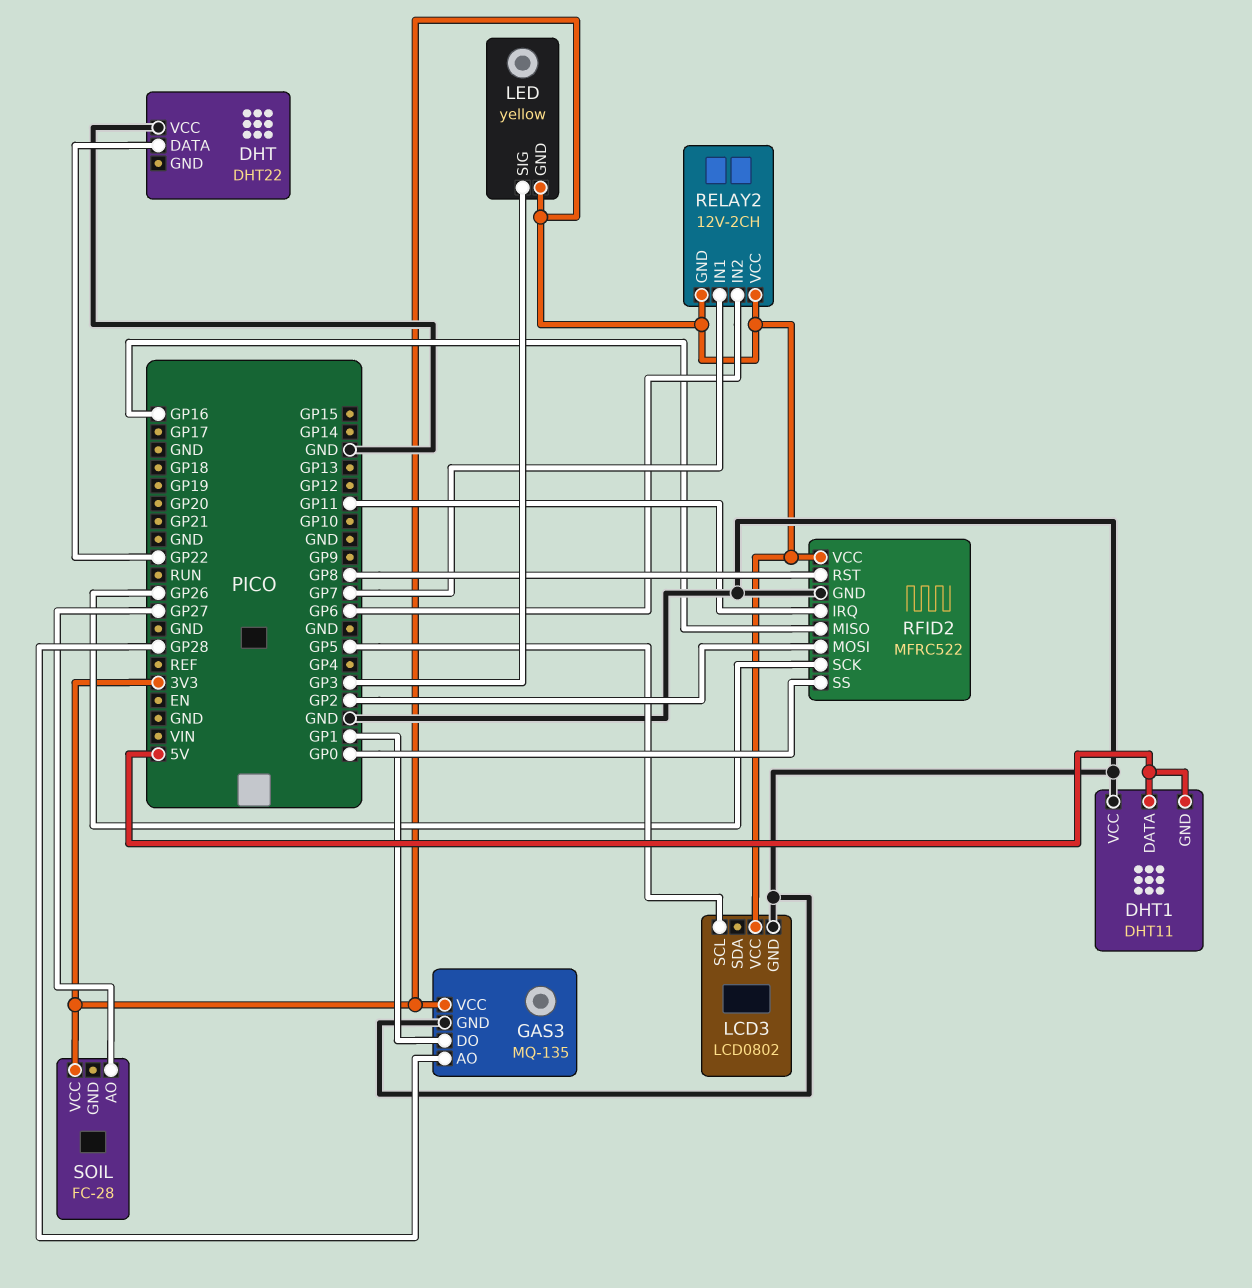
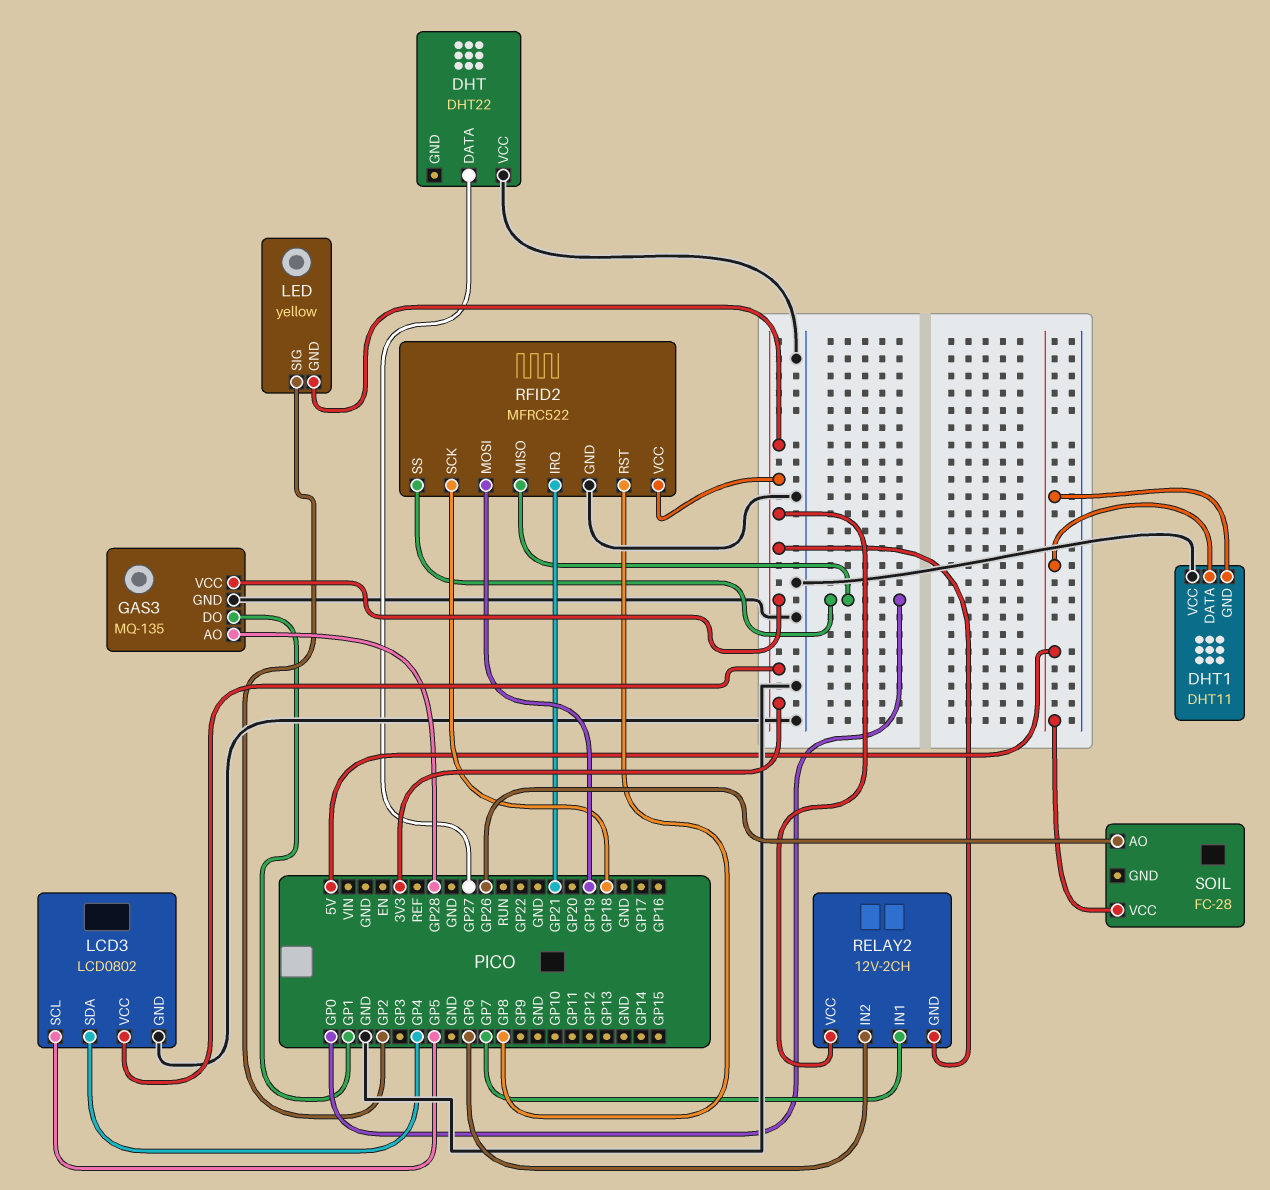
DHT pin DATA: GP22 -> GP27
LCD3 pin SDA: none -> GP4
LED pin SIG: GP3 -> GP2
RFID2 pin IRQ: GP11 -> GP21
RFID2 pin MISO: GP16 -> GP0
RFID2 pin MOSI: GP2 -> GP19
RFID2 pin SCK: GP26 -> GP18
SOIL pin AO: GP27 -> GP26
SOIL pin VCC: 3V3 -> 5V

